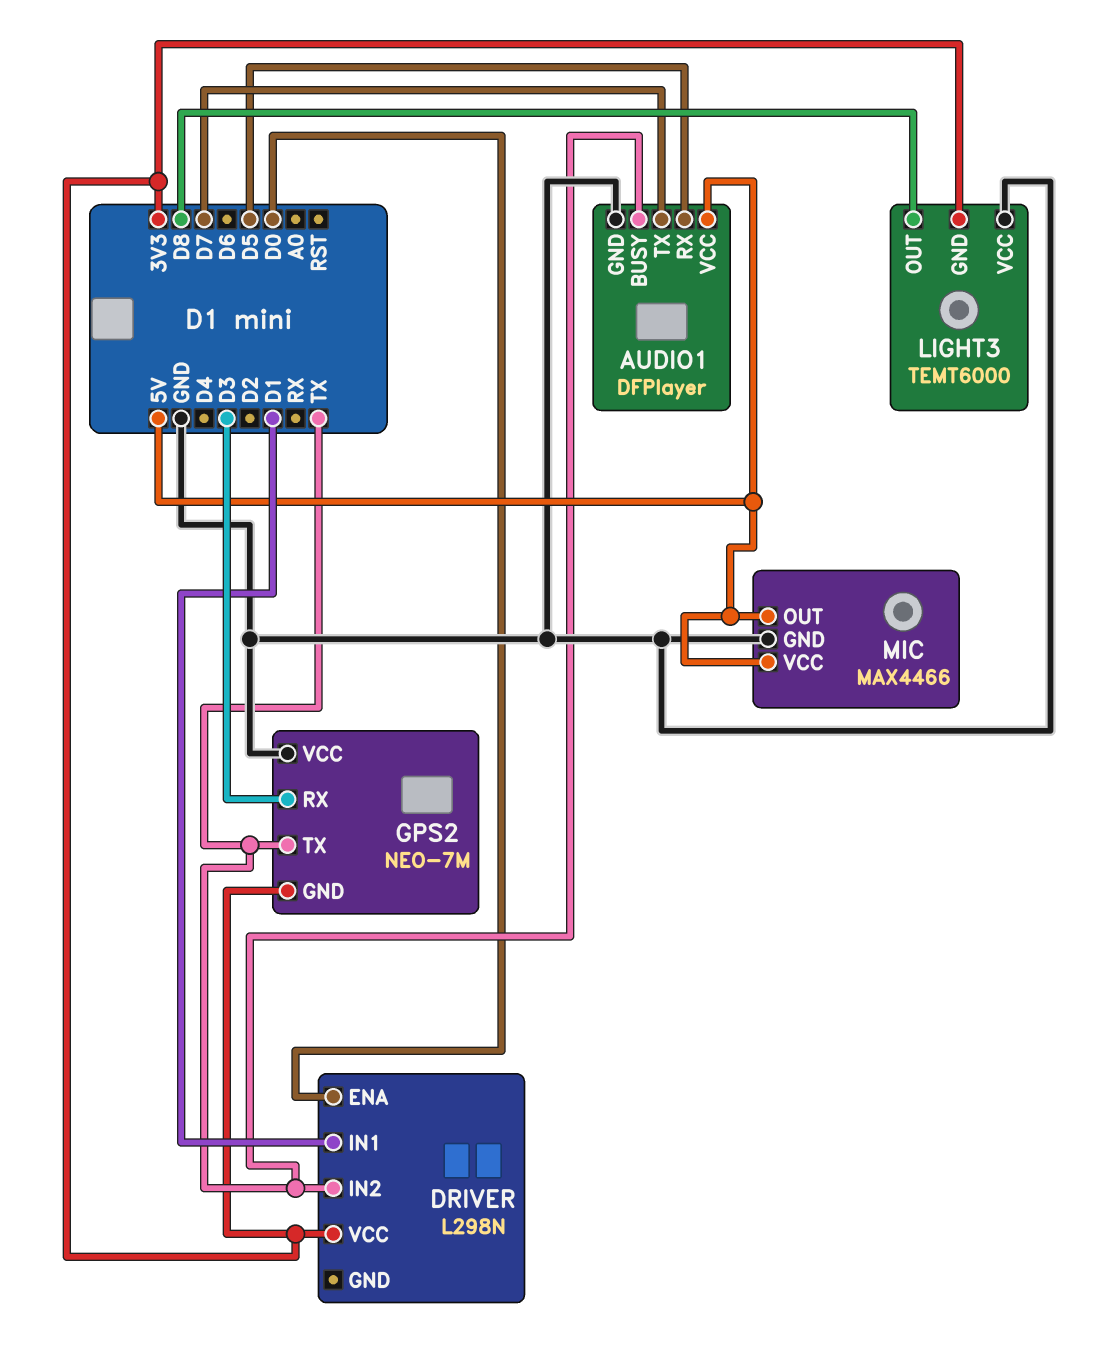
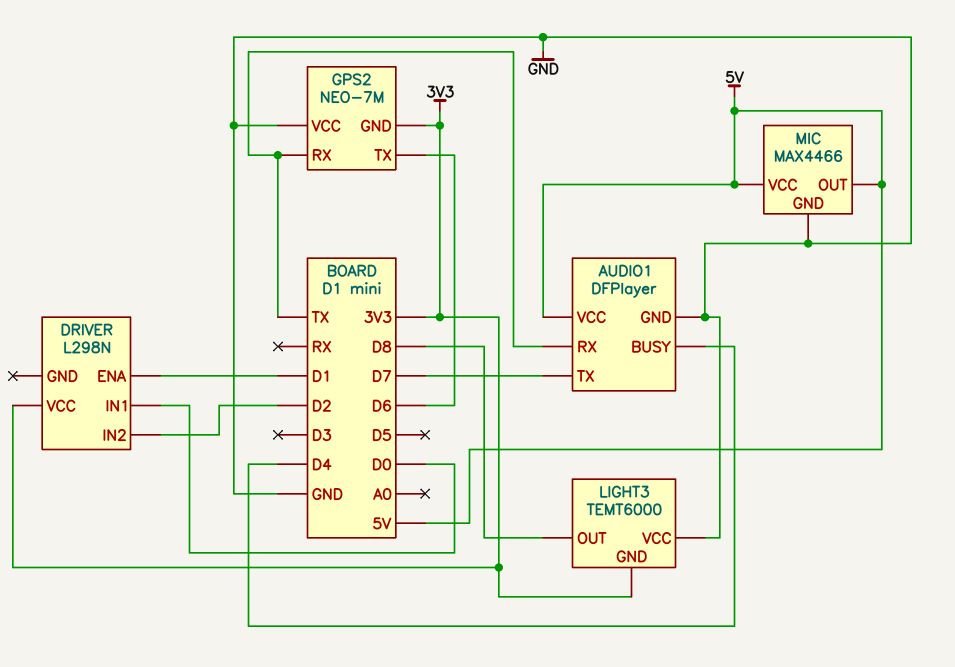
AUDIO1 pin BUSY: TX -> D4
AUDIO1 pin RX: D5 -> TX
DRIVER pin ENA: D0 -> D1
DRIVER pin IN1: D1 -> D0
DRIVER pin IN2: TX -> D2
GPS2 pin RX: D3 -> TX
GPS2 pin TX: TX -> D6

